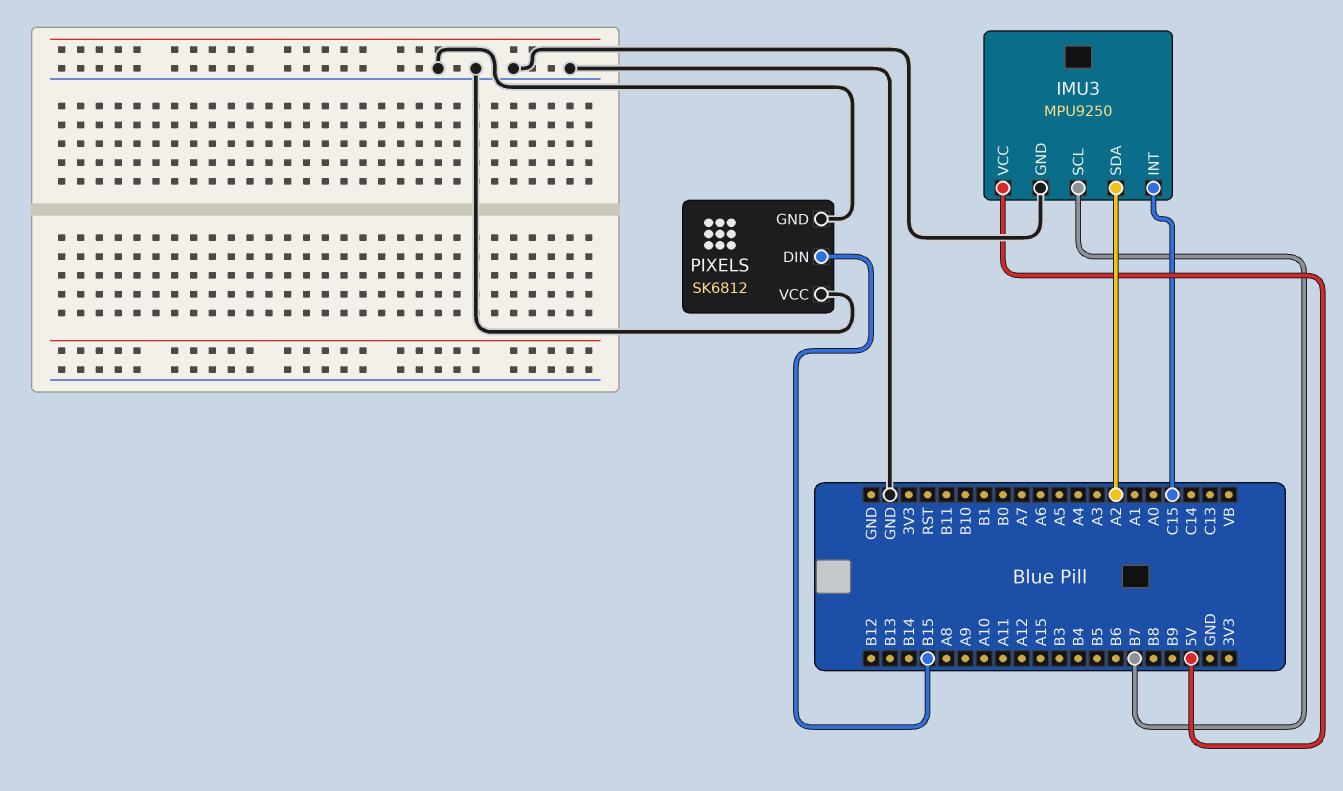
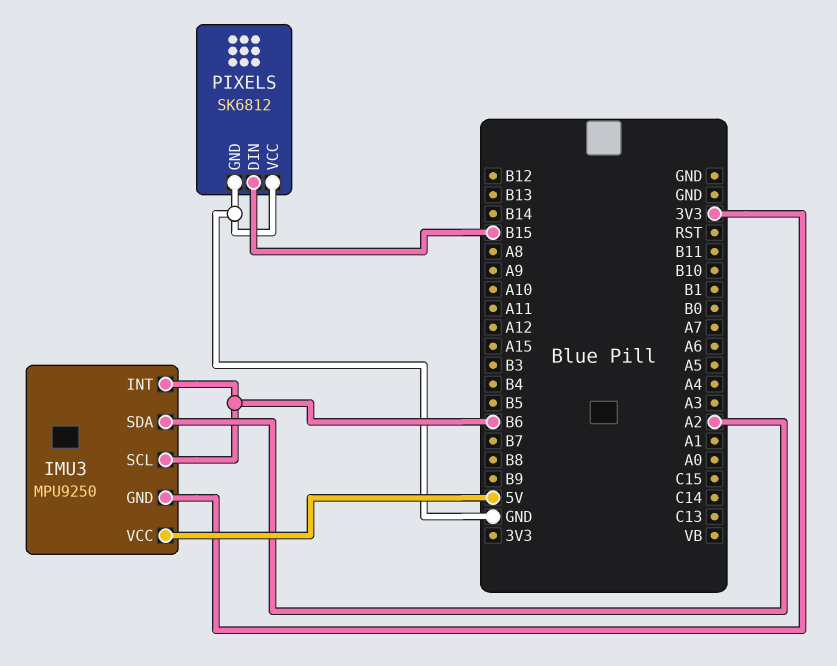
IMU3 pin GND: GND -> 3V3
IMU3 pin INT: C15 -> B6
IMU3 pin SCL: B7 -> B6

